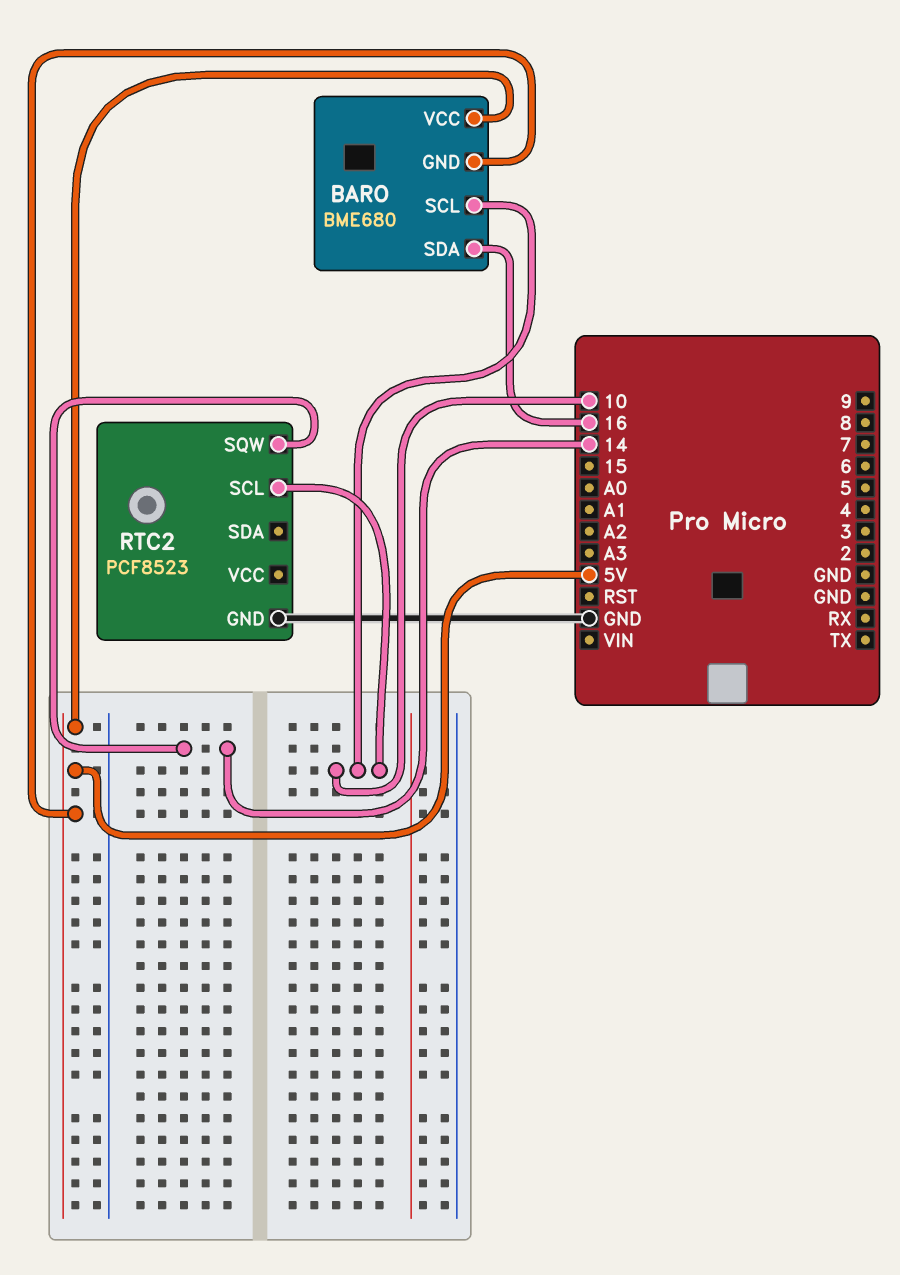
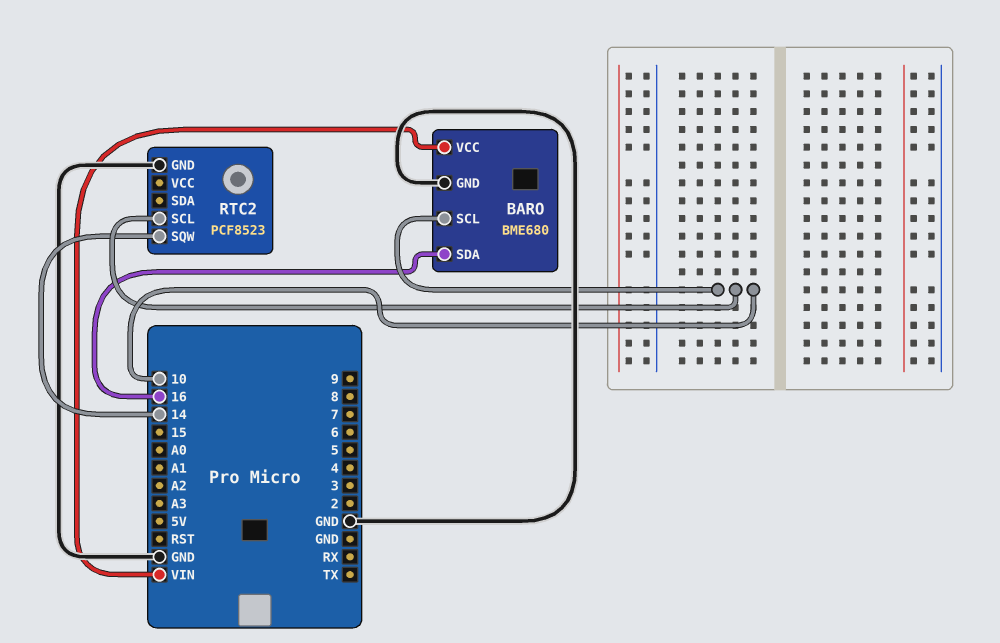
BARO pin GND: 5V -> GND
BARO pin VCC: 5V -> VIN

